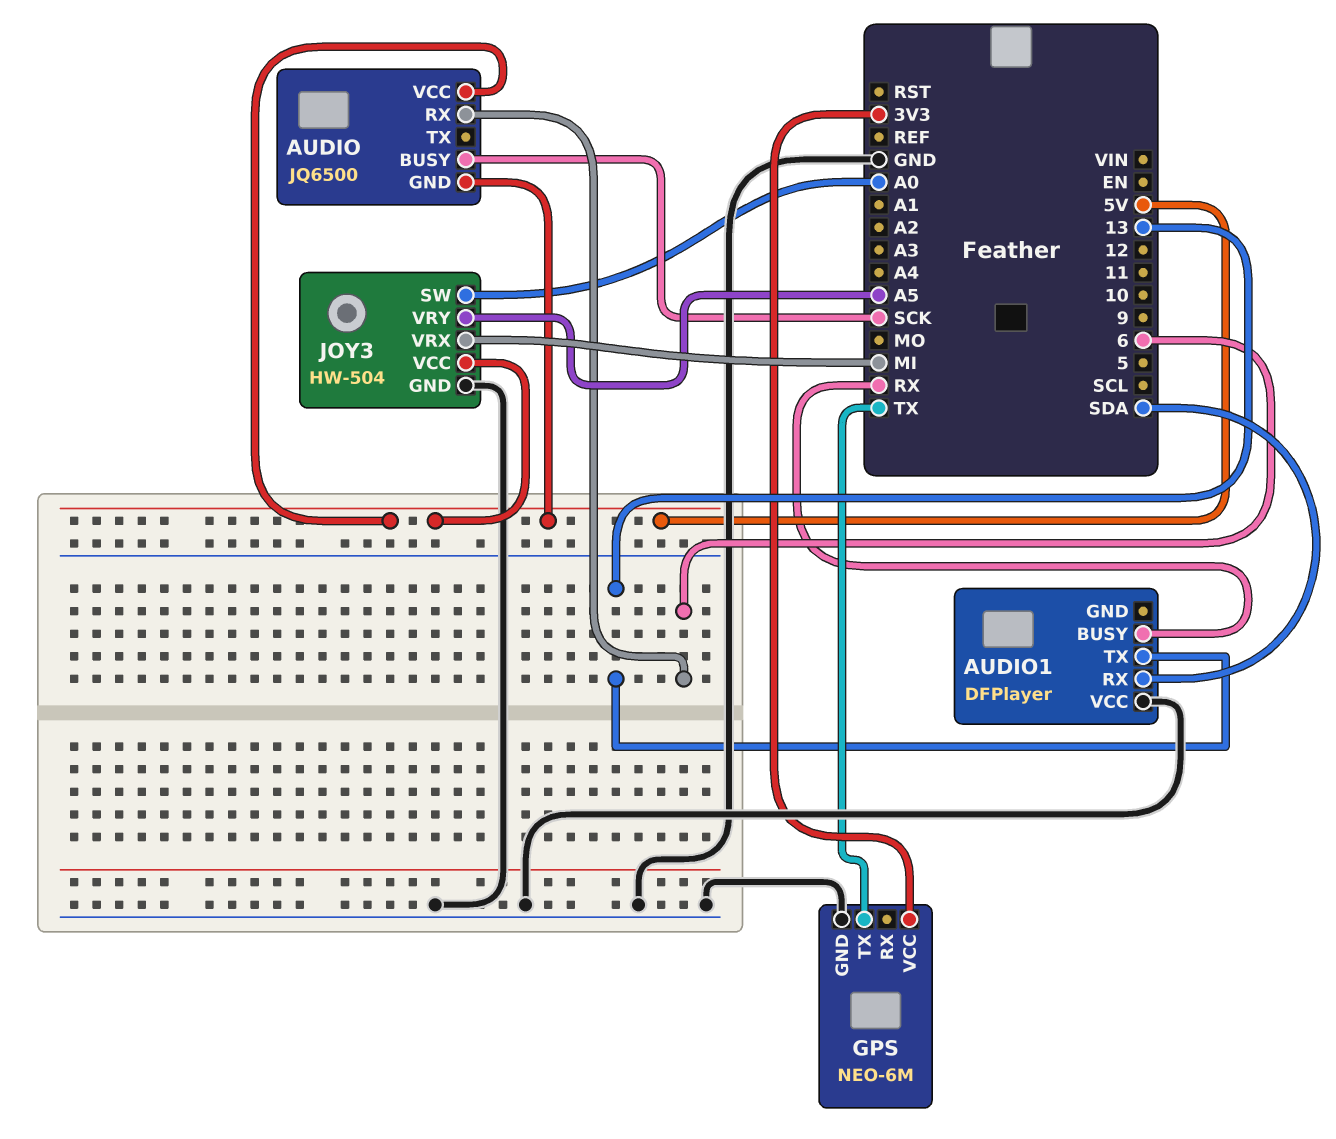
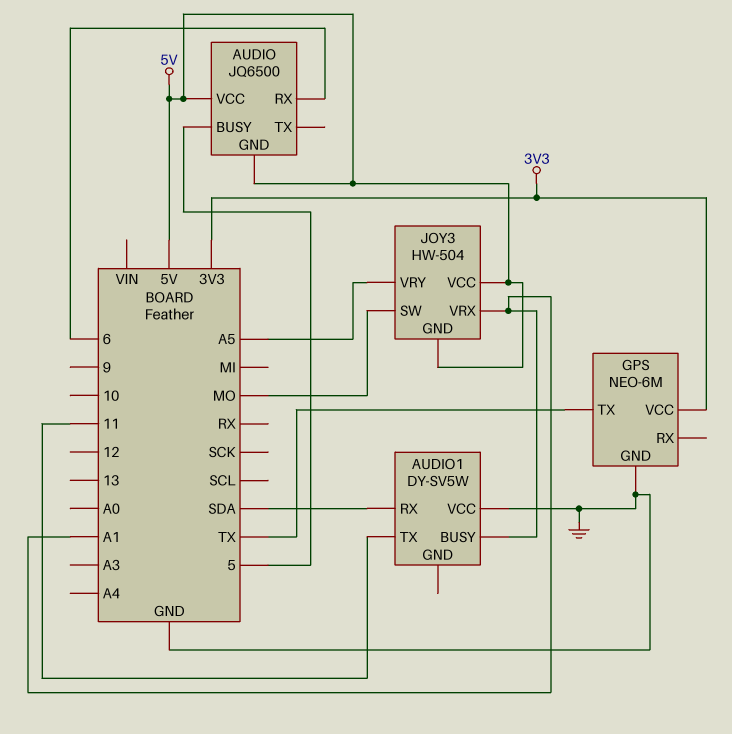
AUDIO pin BUSY: SCK -> 5
AUDIO1: DFPlayer -> DY-SV5W
AUDIO1 pin BUSY: RX -> A1
AUDIO1 pin TX: 13 -> 11
JOY3 pin GND: GND -> 5V
JOY3 pin SW: A0 -> MO
JOY3 pin VRX: MI -> A1

